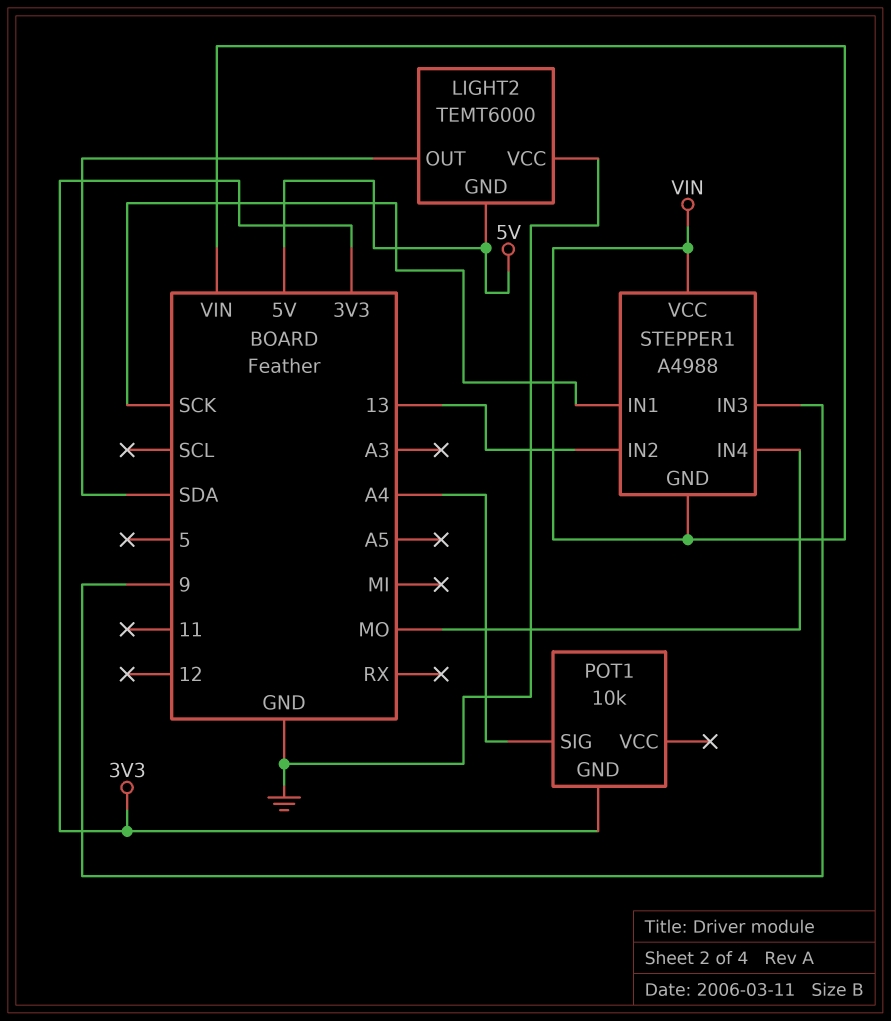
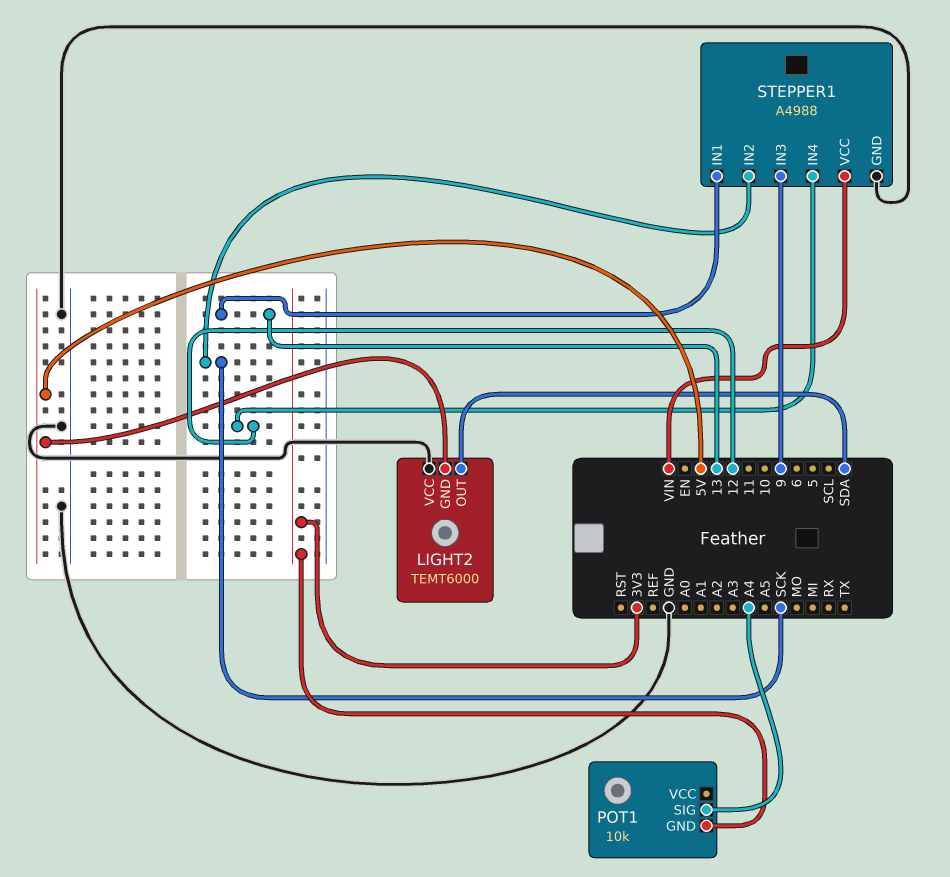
STEPPER1 pin GND: VIN -> GND
STEPPER1 pin IN1: SCK -> 13
STEPPER1 pin IN2: 13 -> SCK
STEPPER1 pin IN4: MO -> 12

